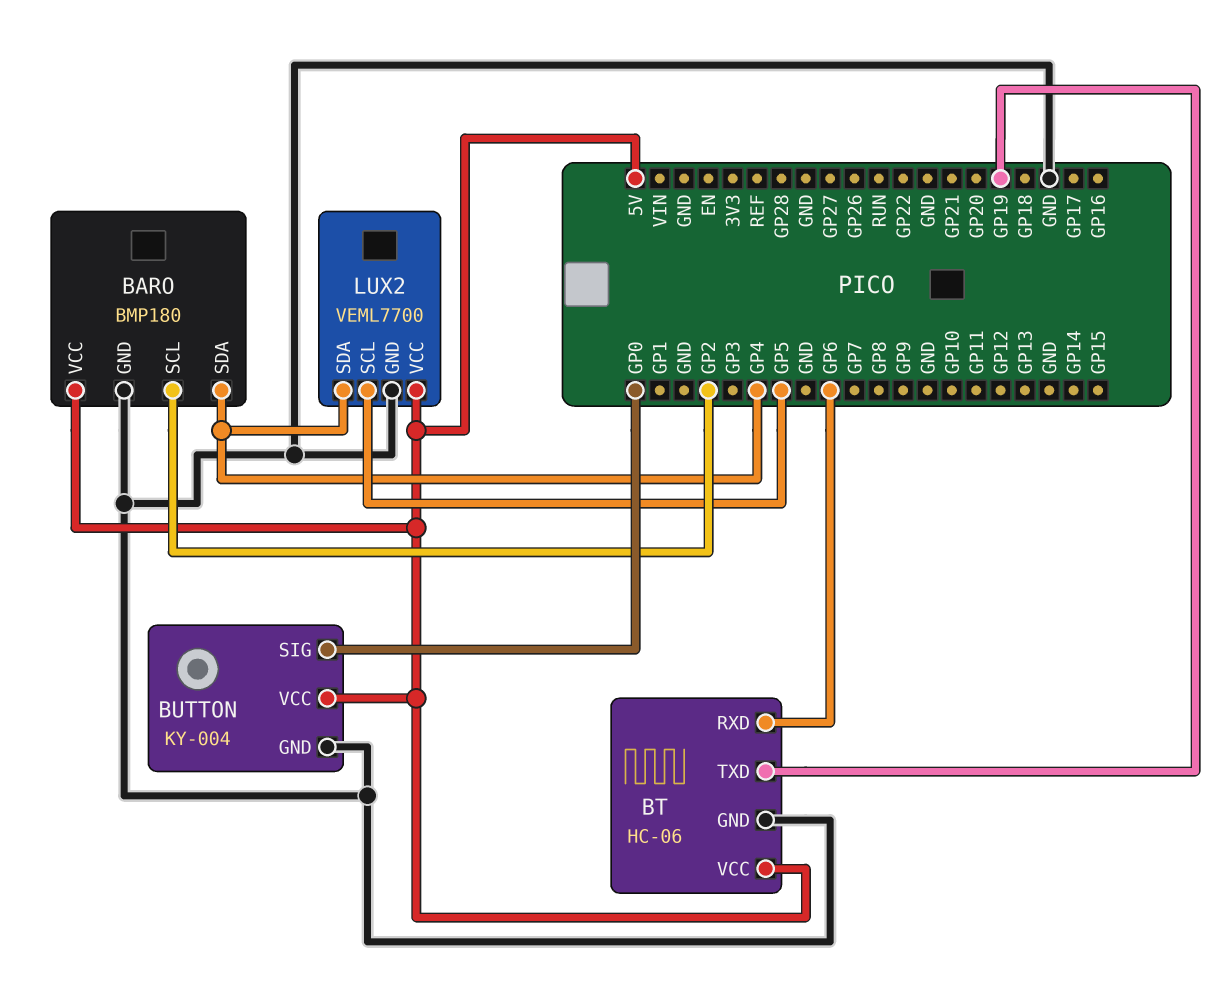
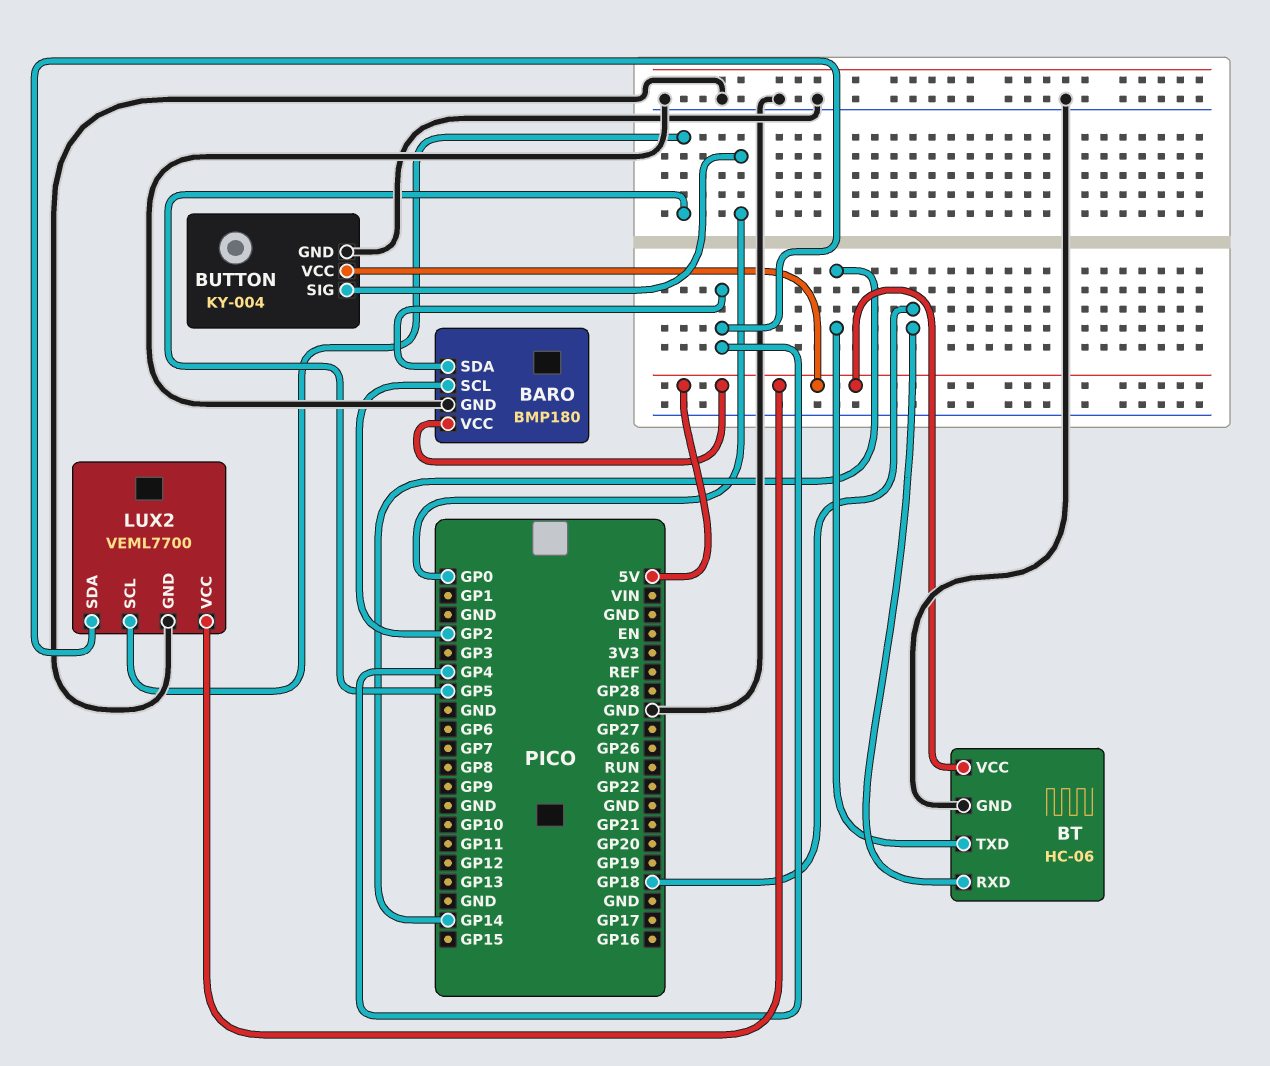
BT pin RXD: GP6 -> GP18
BT pin TXD: GP19 -> GP14

